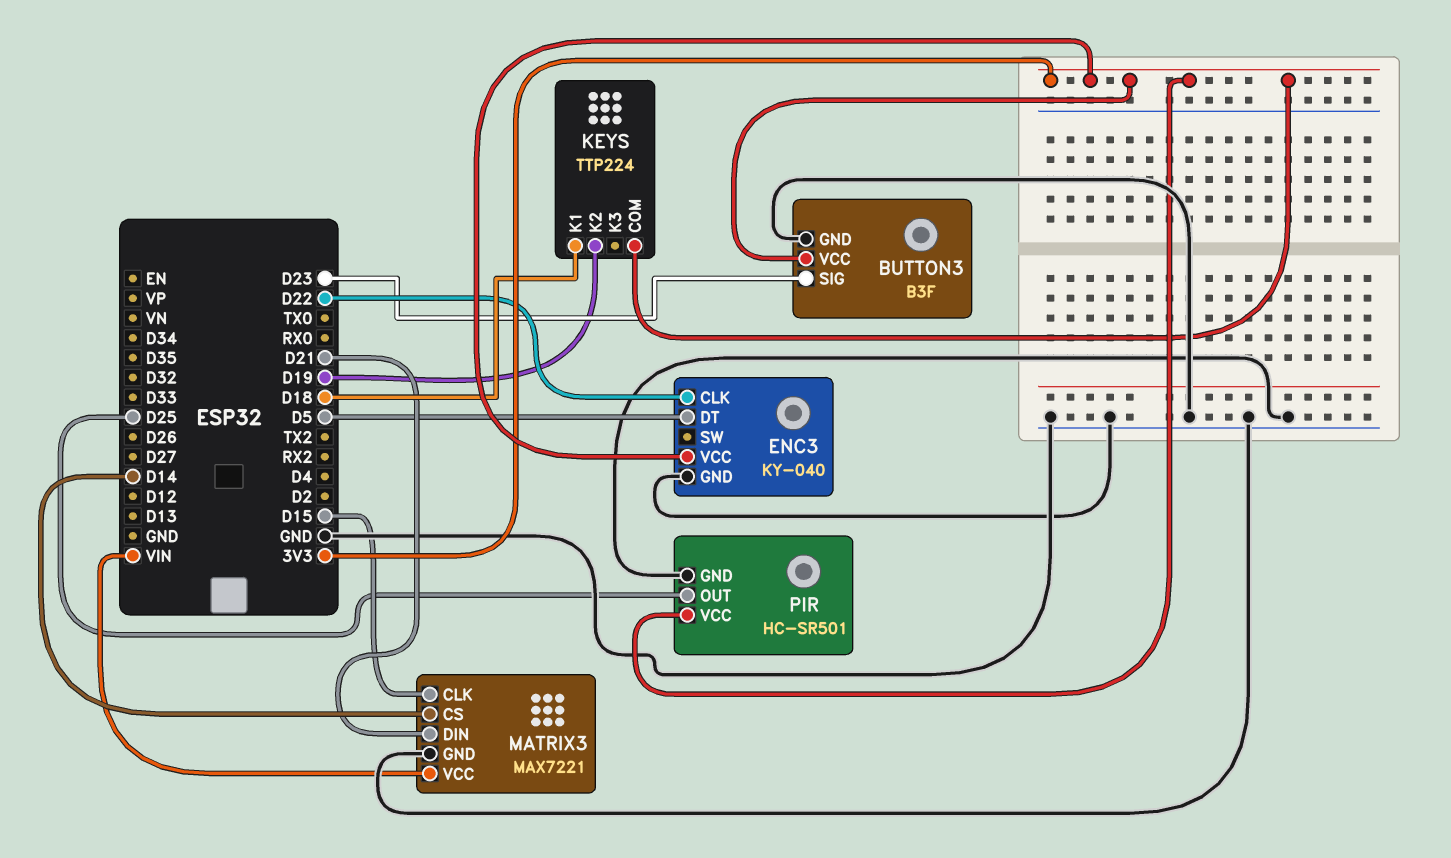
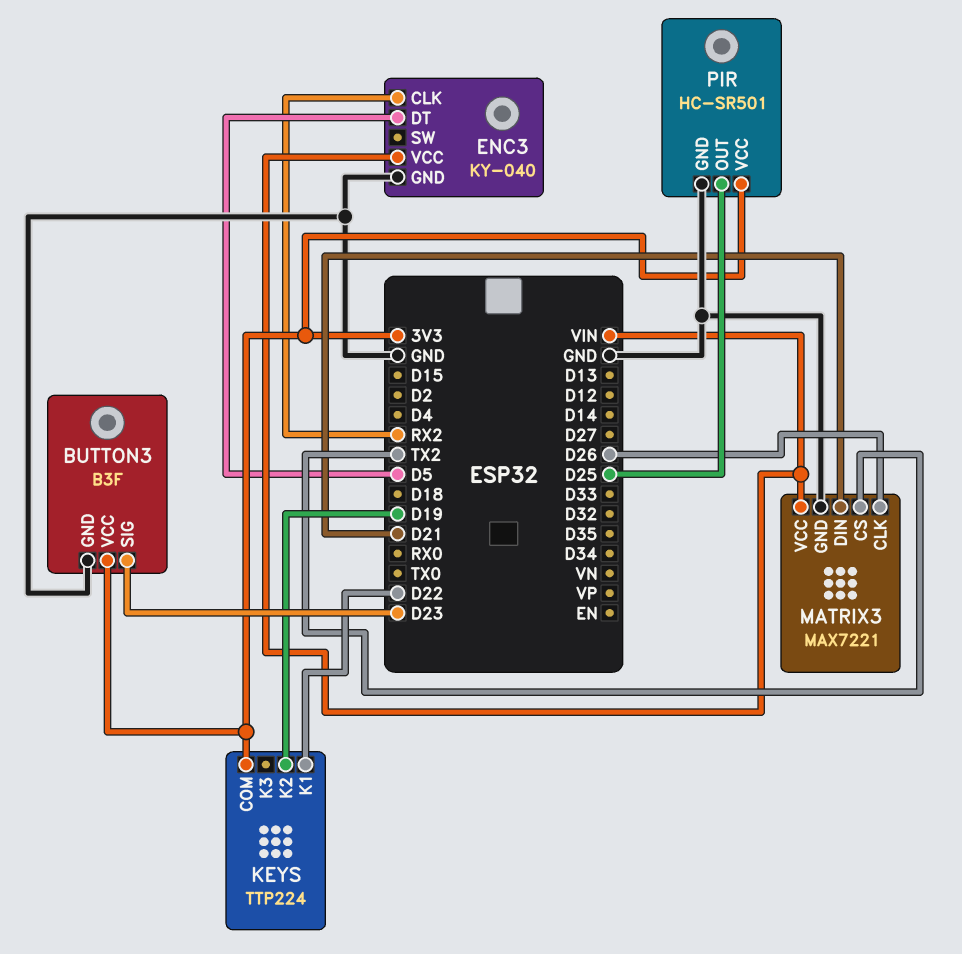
ENC3 pin CLK: D22 -> RX2
ENC3 pin VCC: 3V3 -> VIN
KEYS pin K1: D18 -> D22
MATRIX3 pin CLK: D15 -> D26
MATRIX3 pin CS: D14 -> TX2

